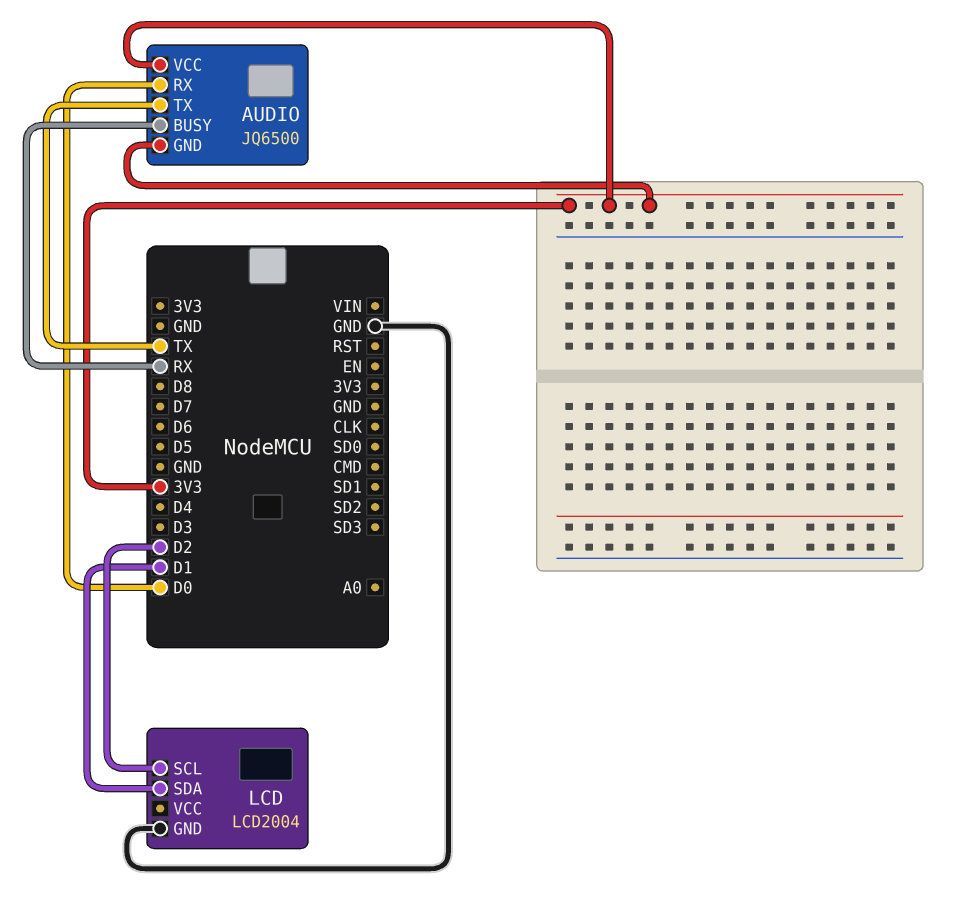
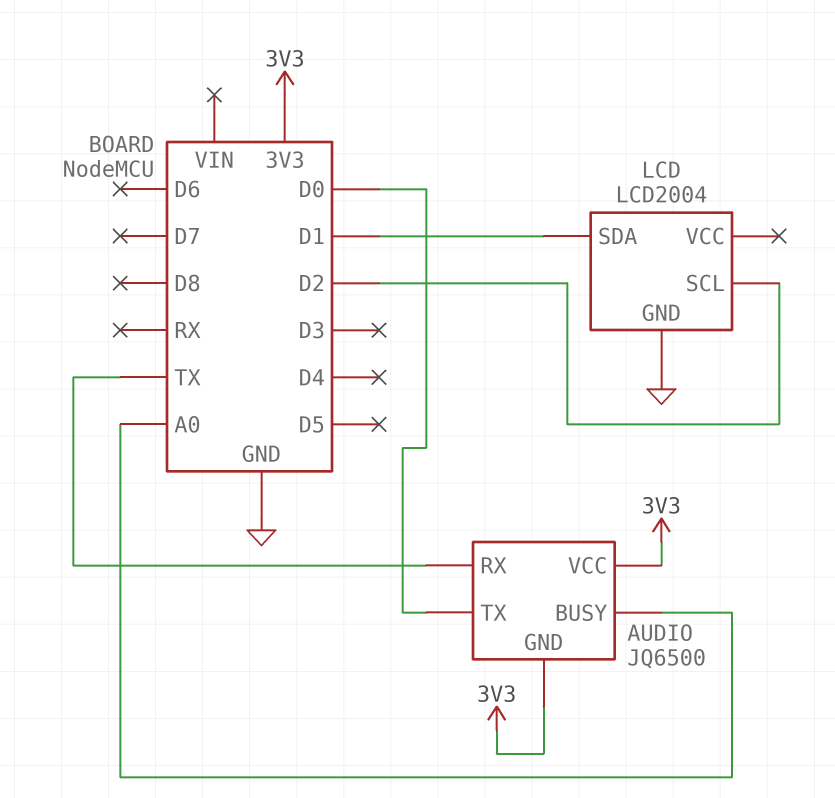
AUDIO pin BUSY: RX -> A0
AUDIO pin RX: D0 -> TX
AUDIO pin TX: TX -> D0

